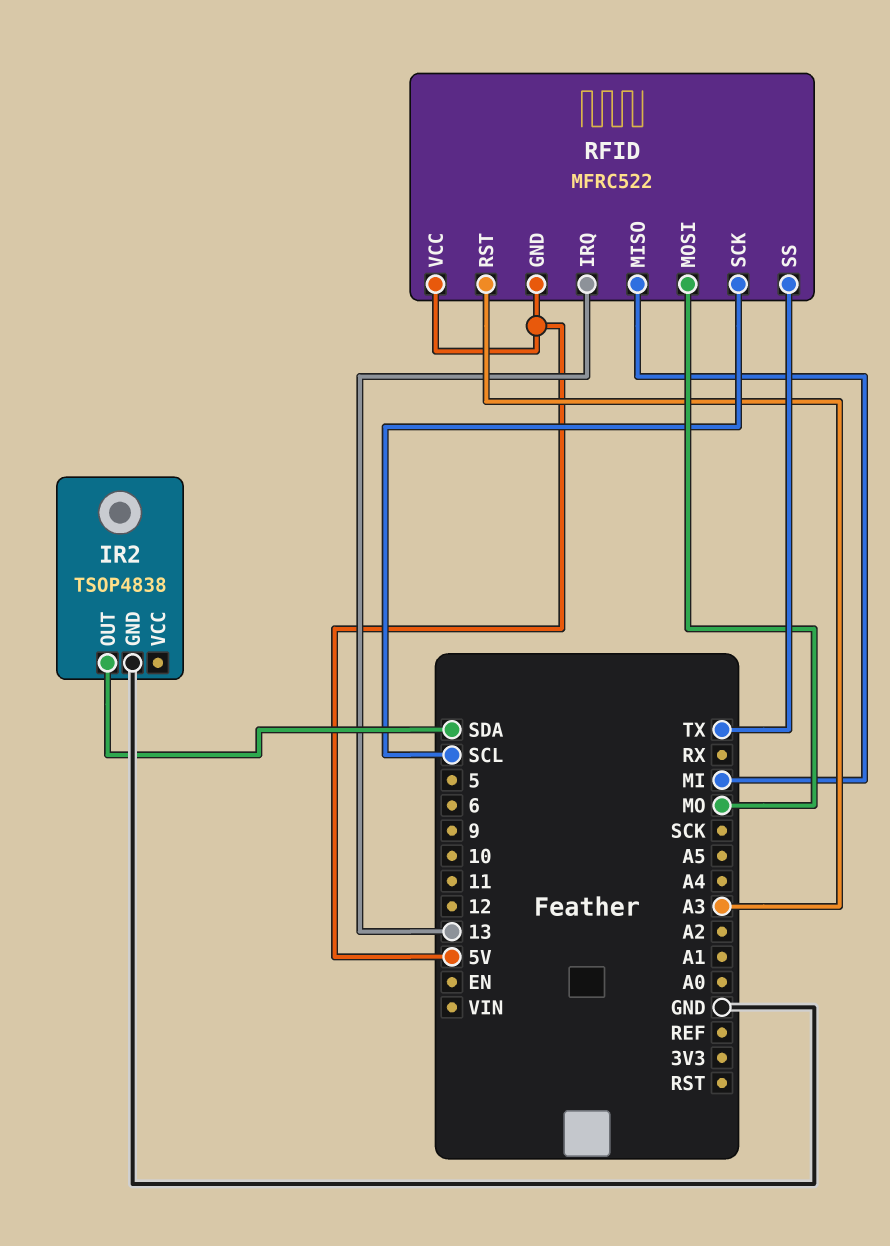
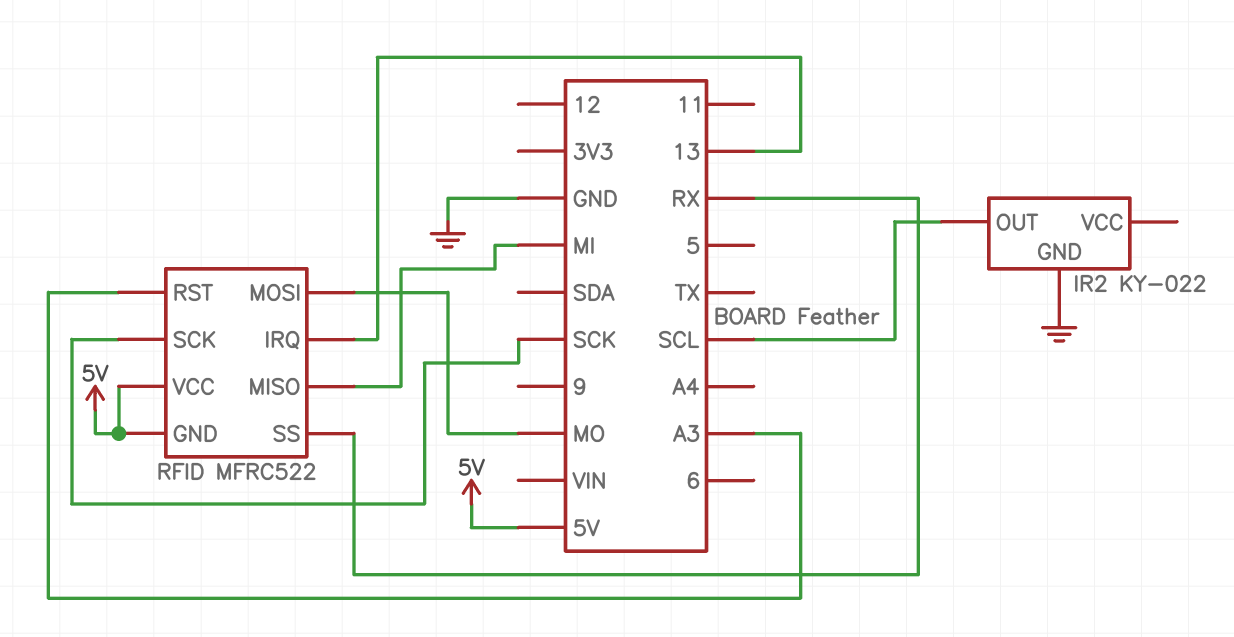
IR2: TSOP4838 -> KY-022
IR2 pin OUT: SDA -> SCL
RFID pin SCK: SCL -> SCK
RFID pin SS: TX -> RX

